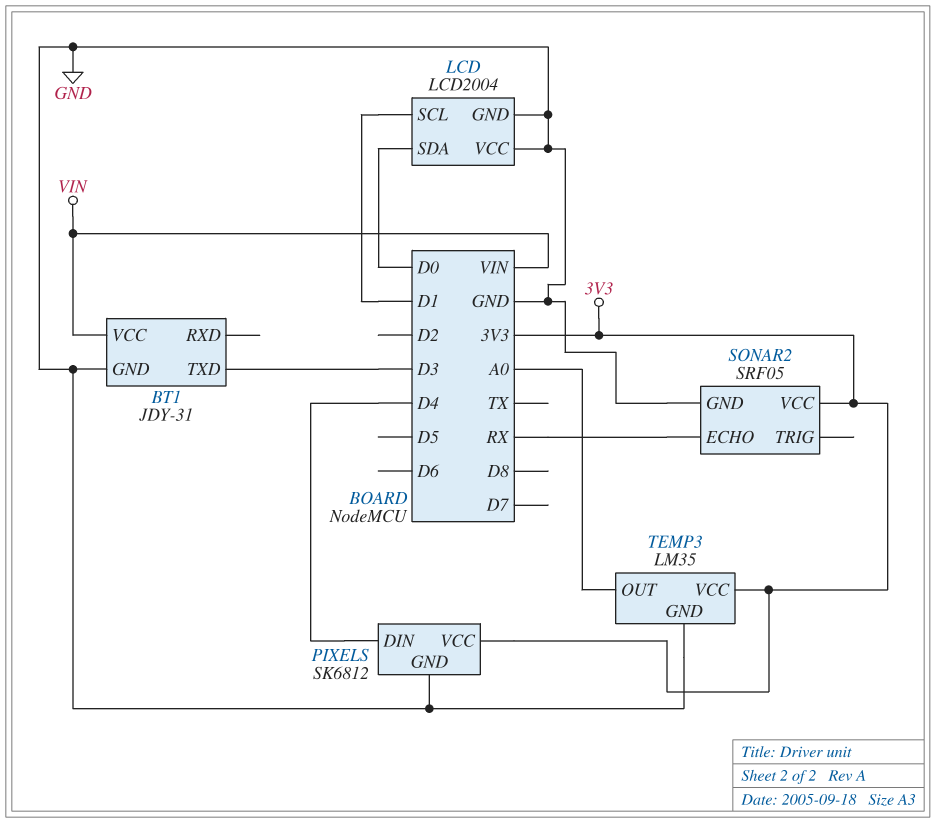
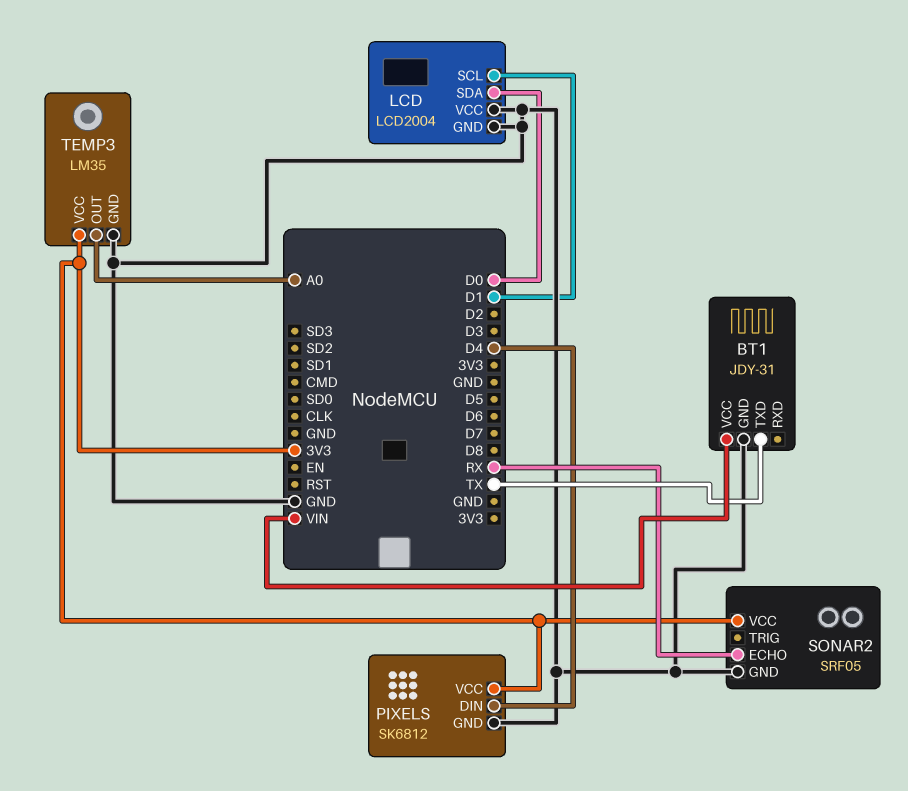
BT1 pin TXD: D3 -> TX

